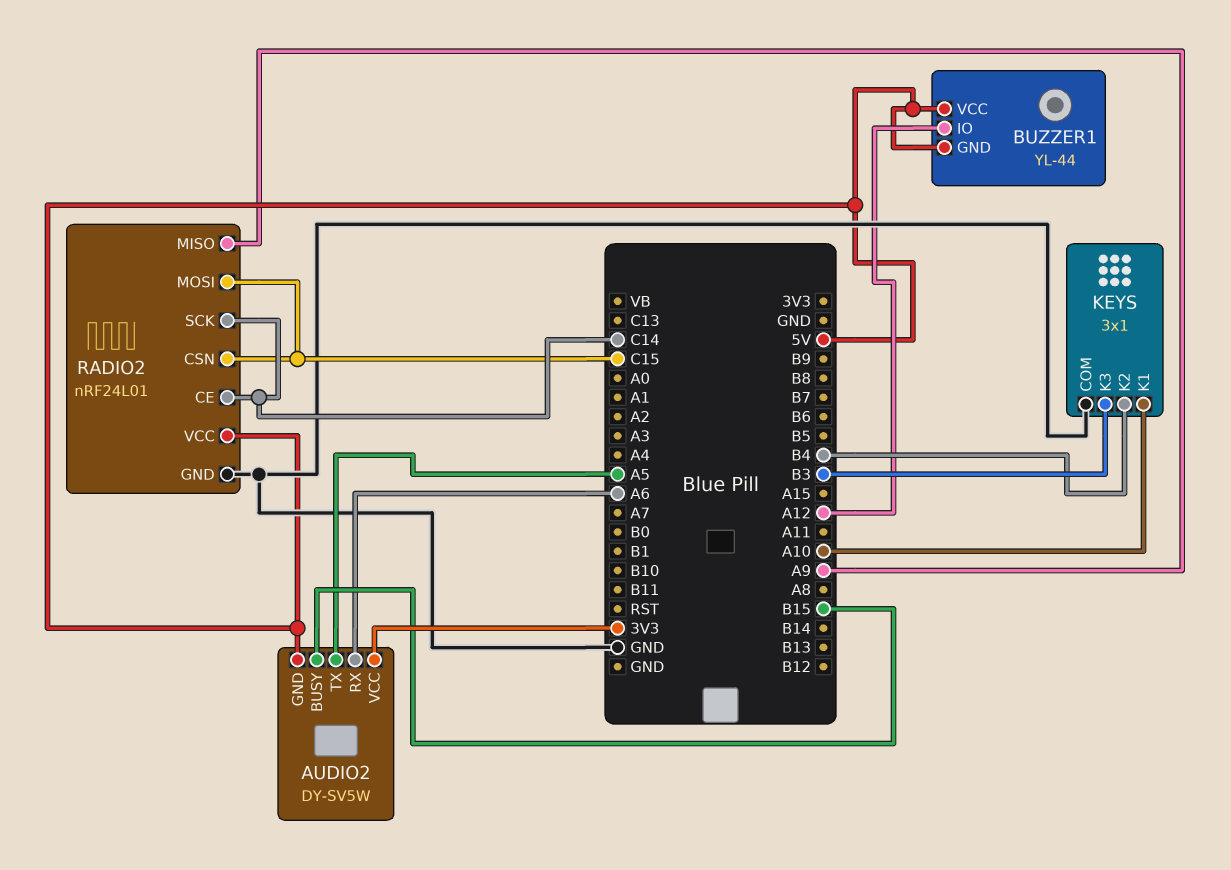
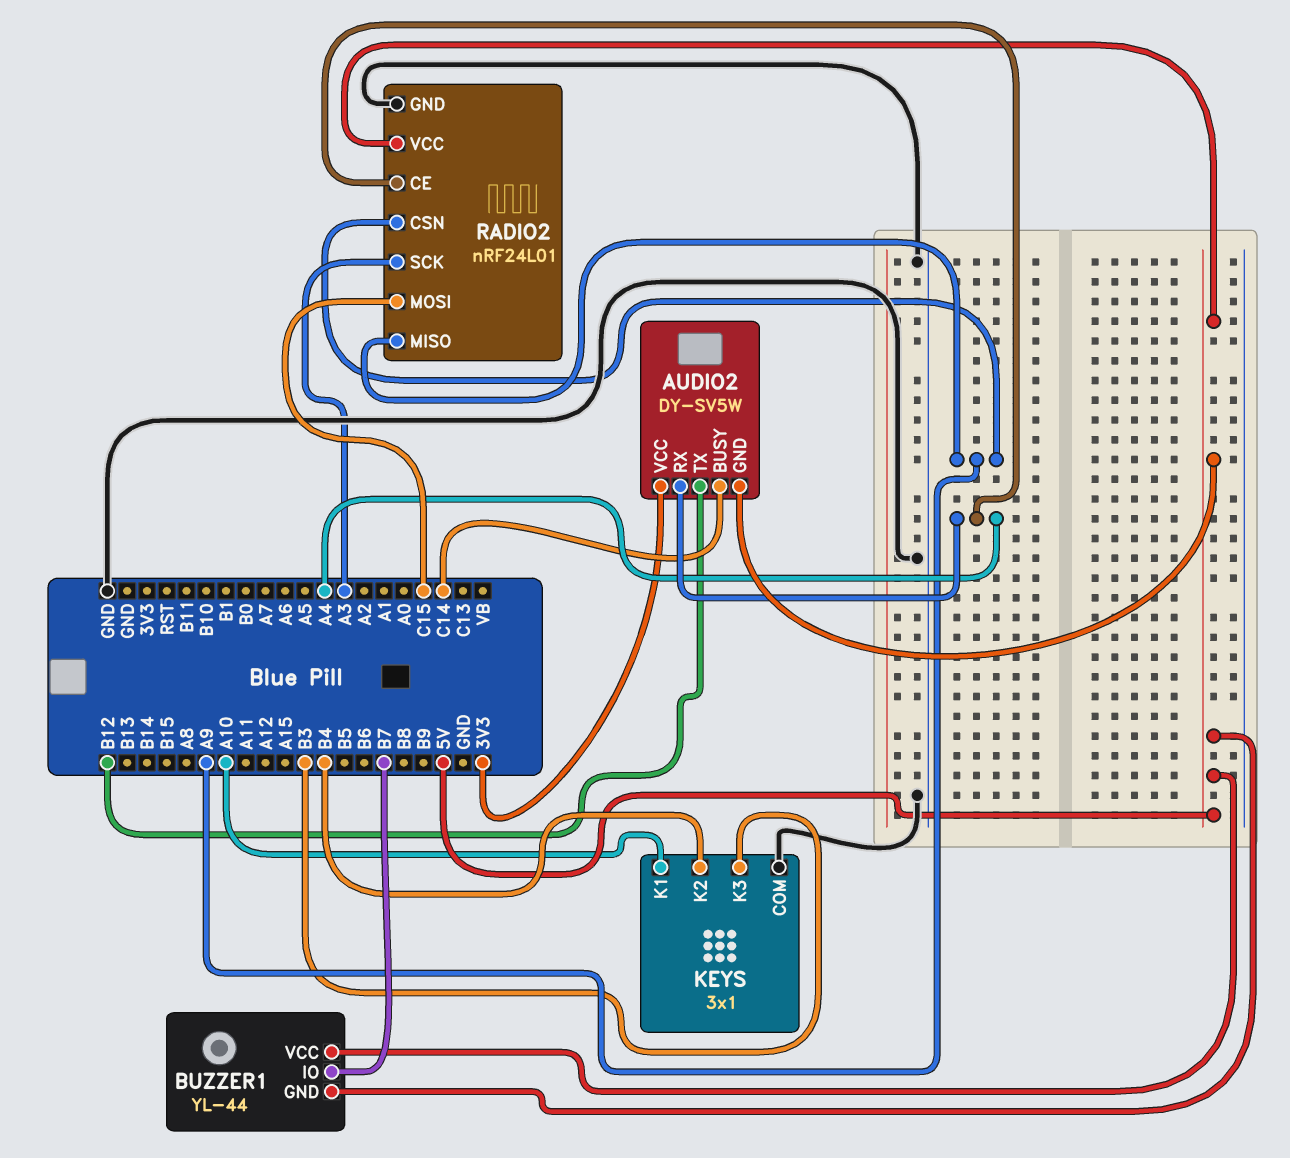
AUDIO2 pin BUSY: B15 -> C14
AUDIO2 pin RX: A6 -> A4
AUDIO2 pin TX: A5 -> B12
BUZZER1 pin IO: A12 -> B7
RADIO2 pin CE: C14 -> A4
RADIO2 pin CSN: C15 -> A9
RADIO2 pin SCK: C14 -> A3

